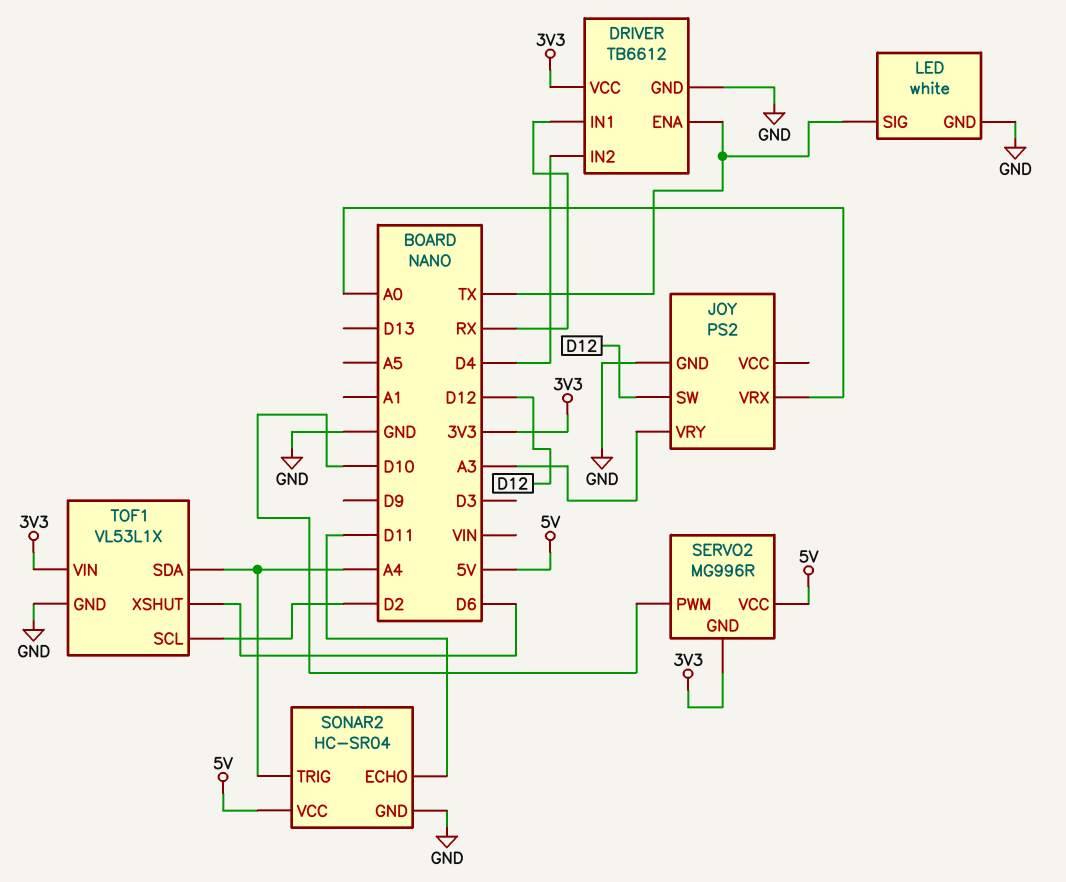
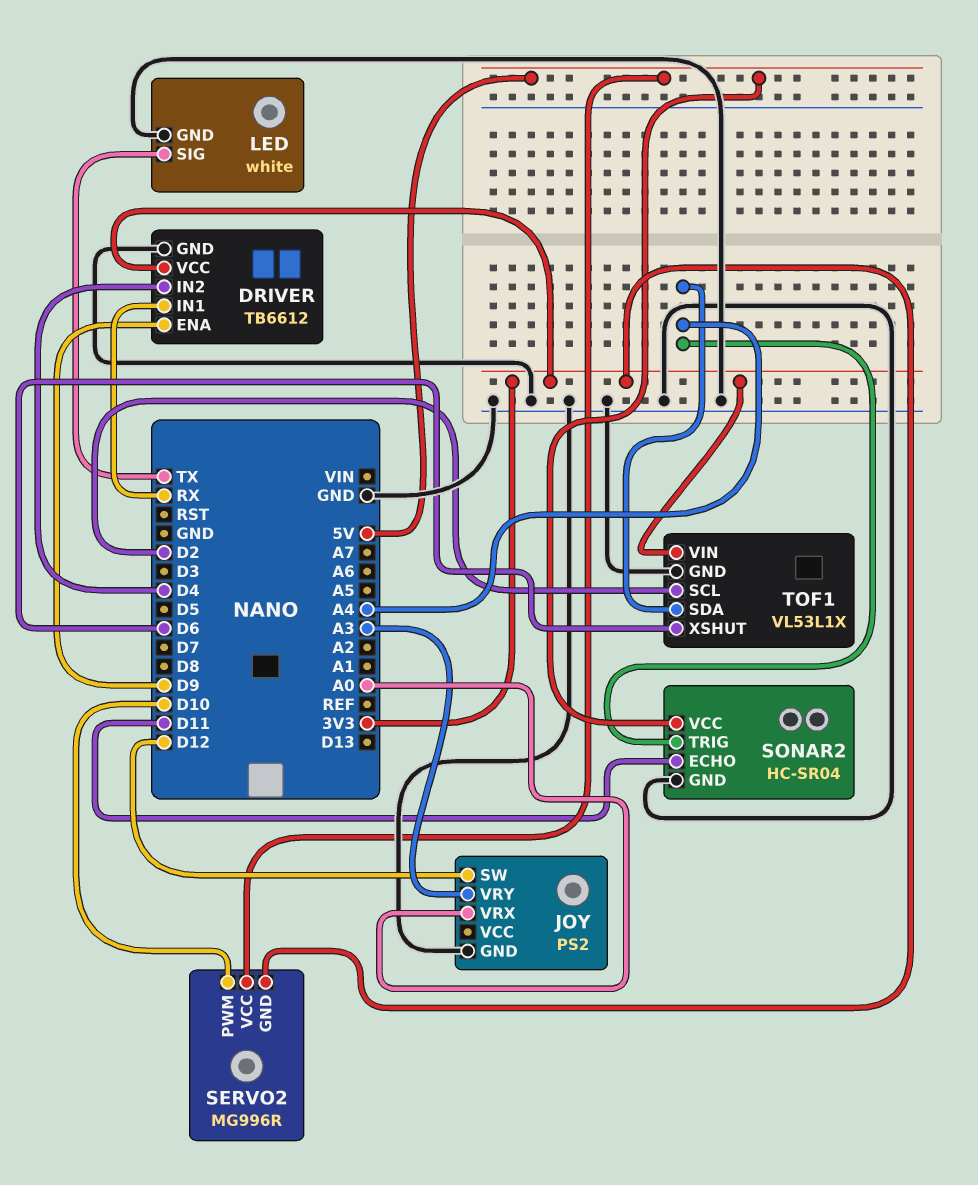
DRIVER pin ENA: TX -> D9

